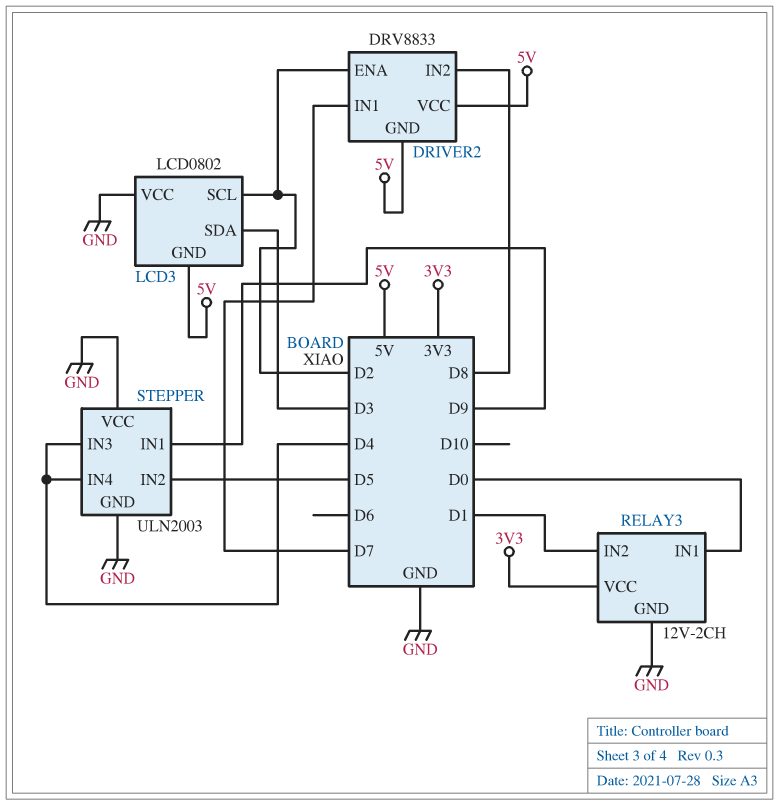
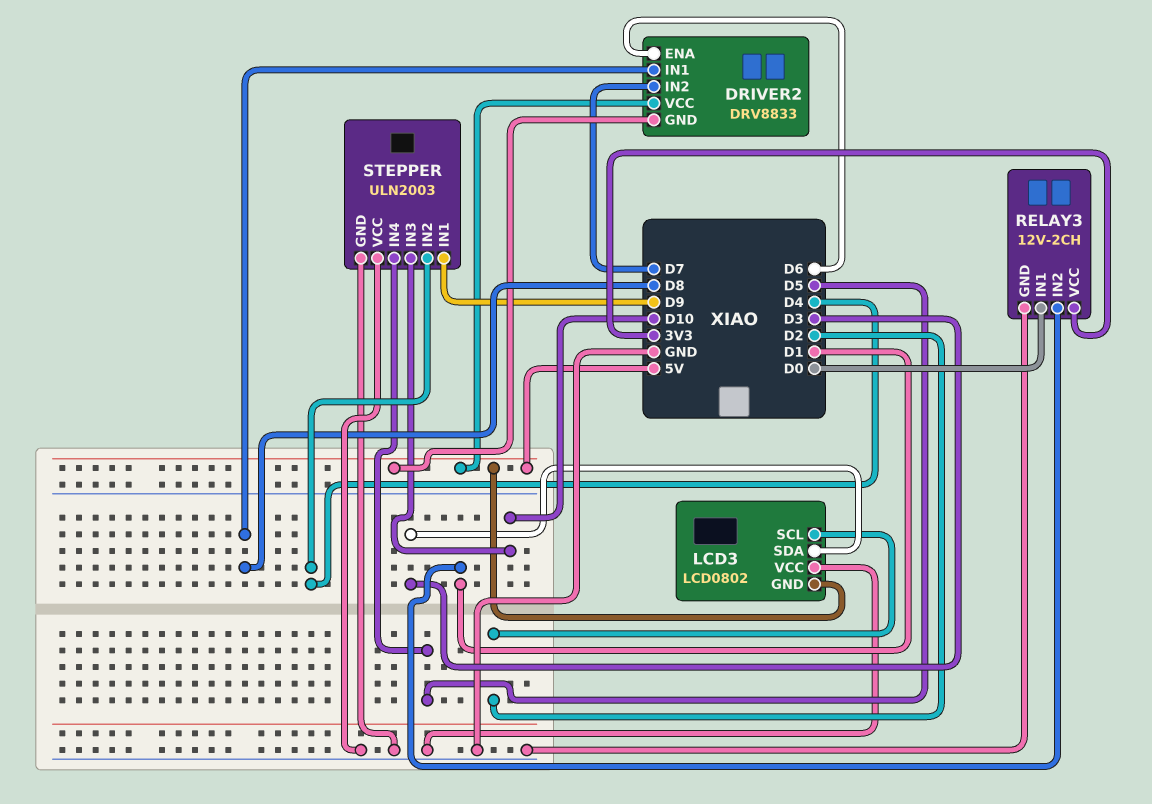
DRIVER2 pin ENA: D2 -> D6
DRIVER2 pin IN1: D7 -> D8
DRIVER2 pin IN2: D8 -> D7
STEPPER pin IN2: D5 -> D4
STEPPER pin IN3: D4 -> D10
STEPPER pin IN4: D4 -> D5

